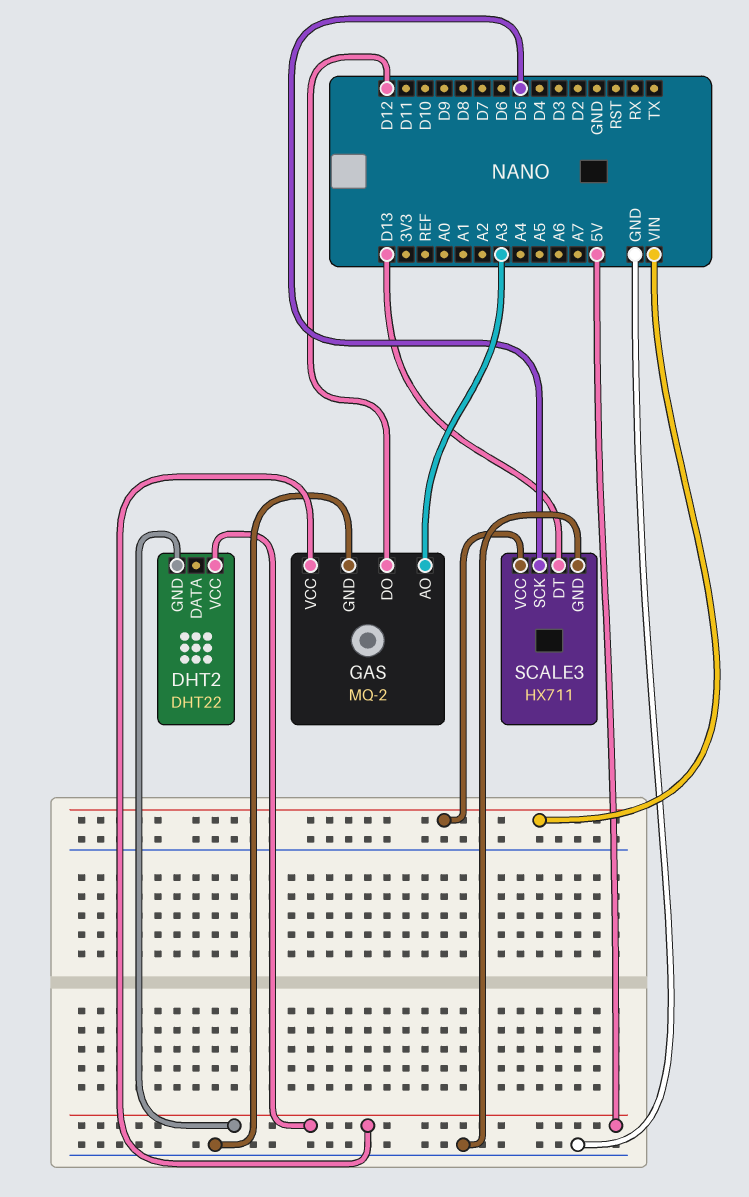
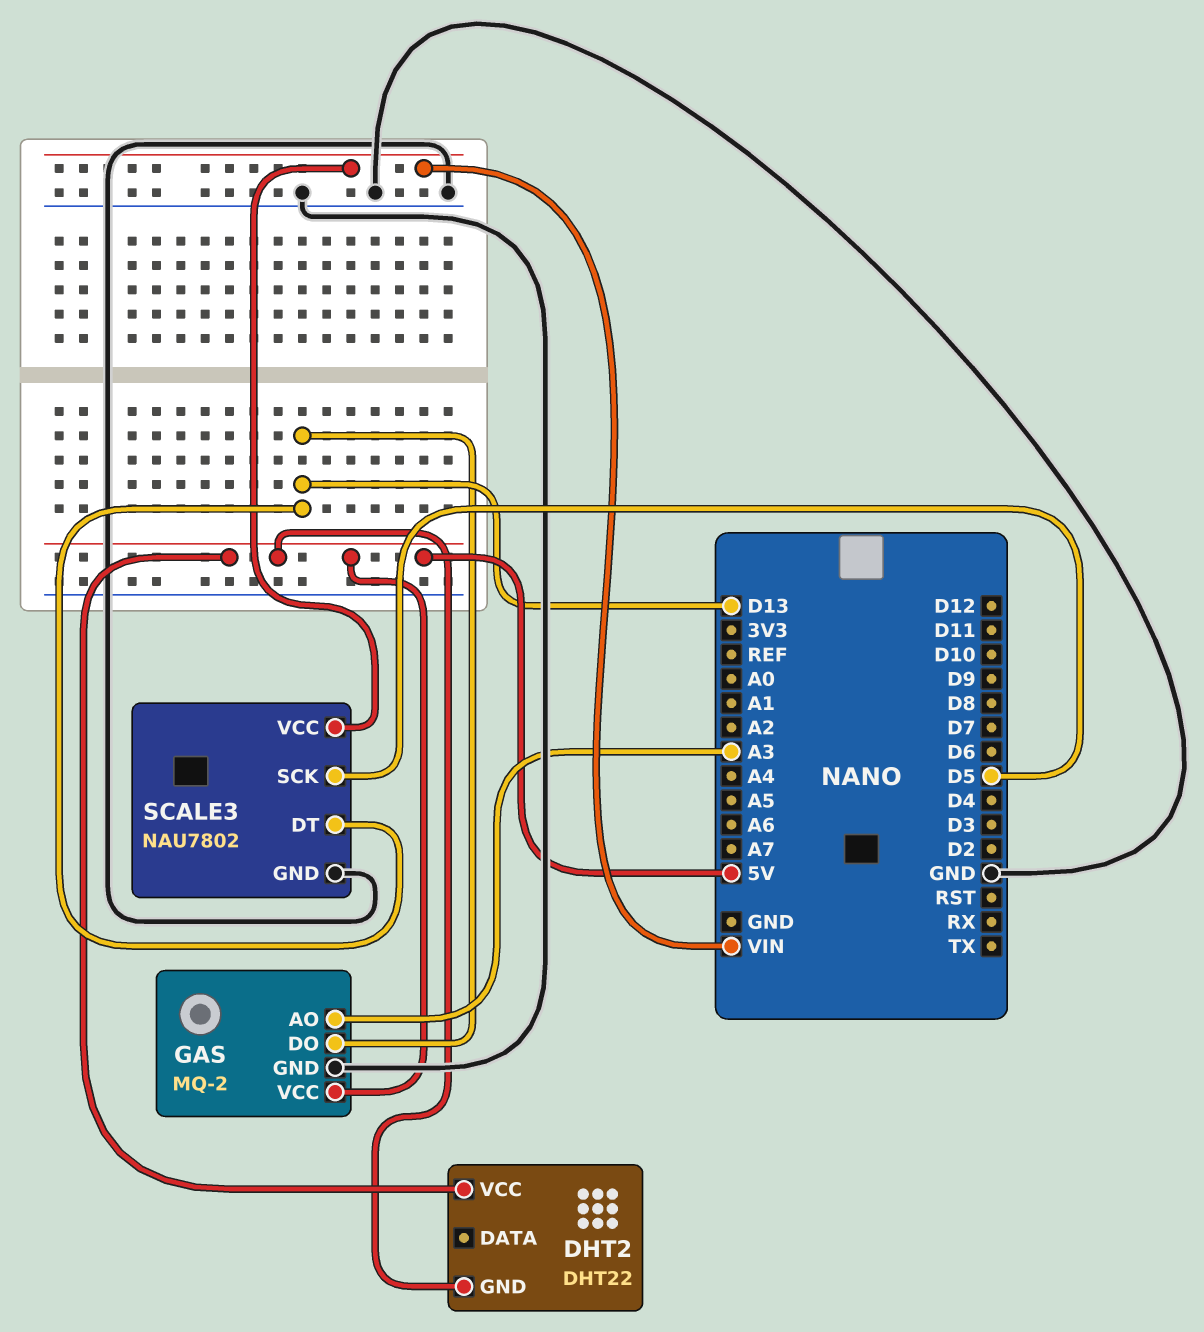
GAS pin DO: D12 -> D13
SCALE3: HX711 -> NAU7802

